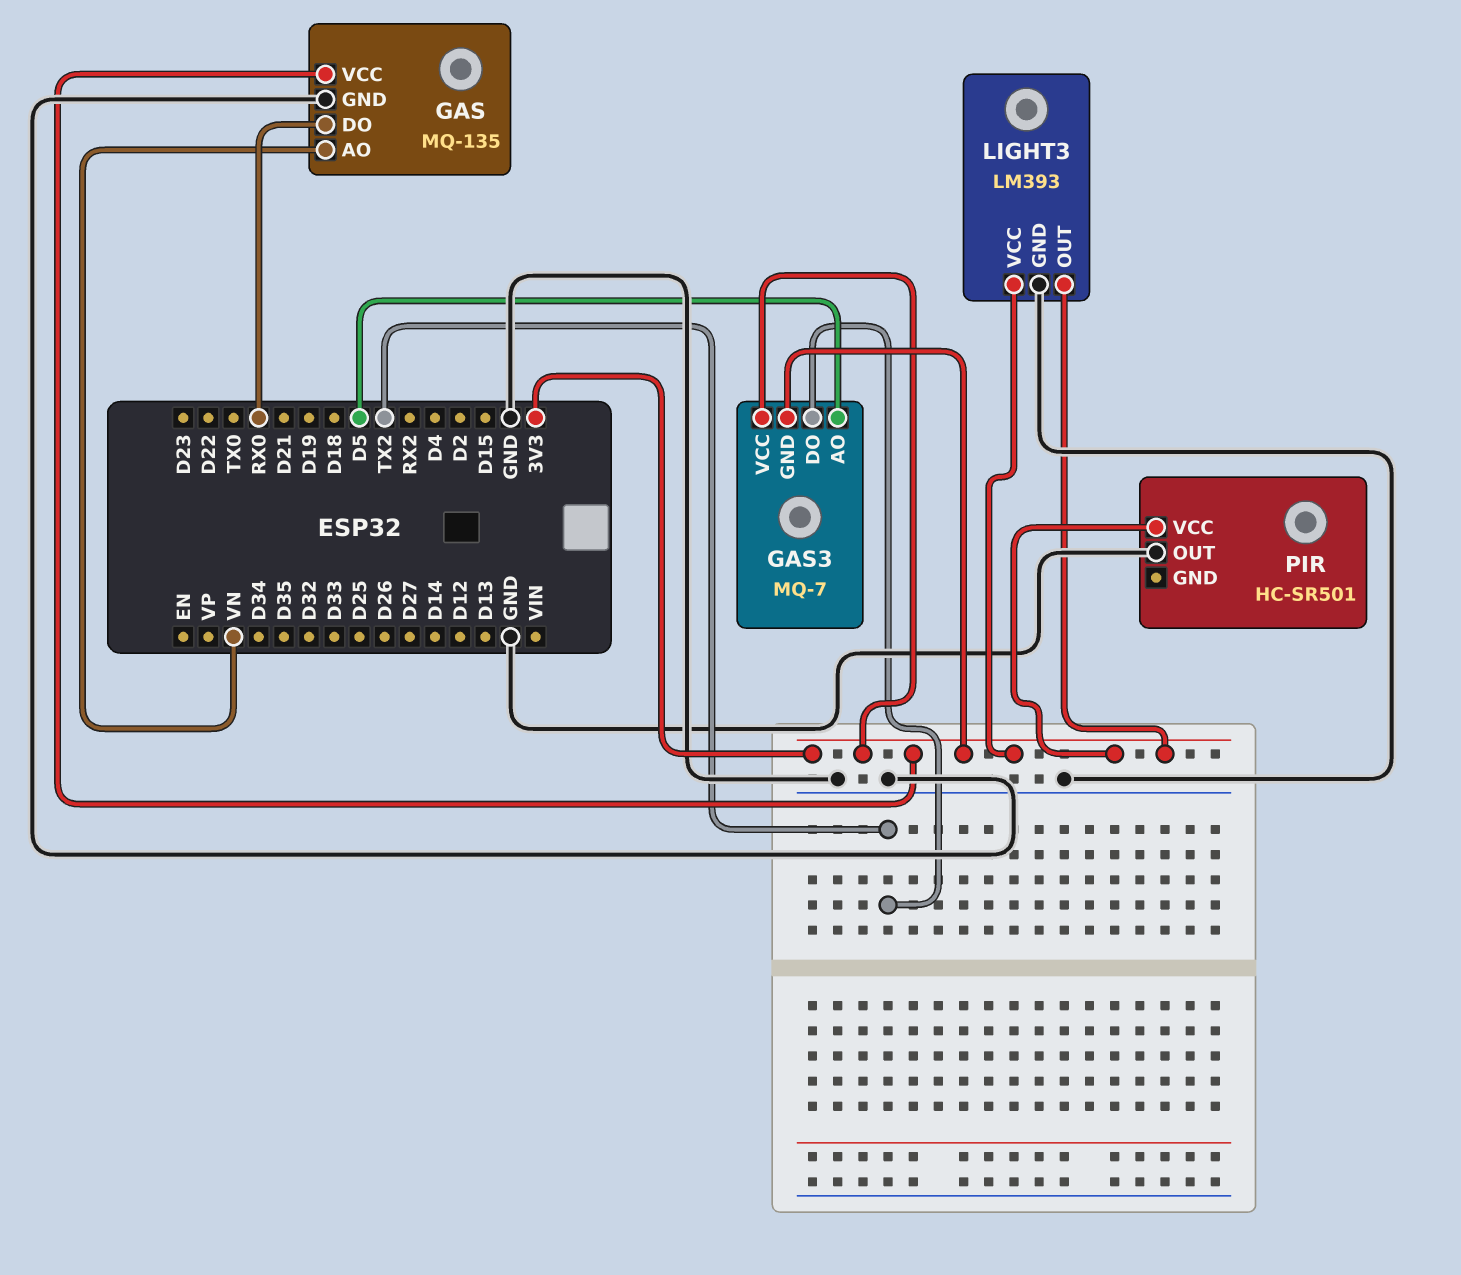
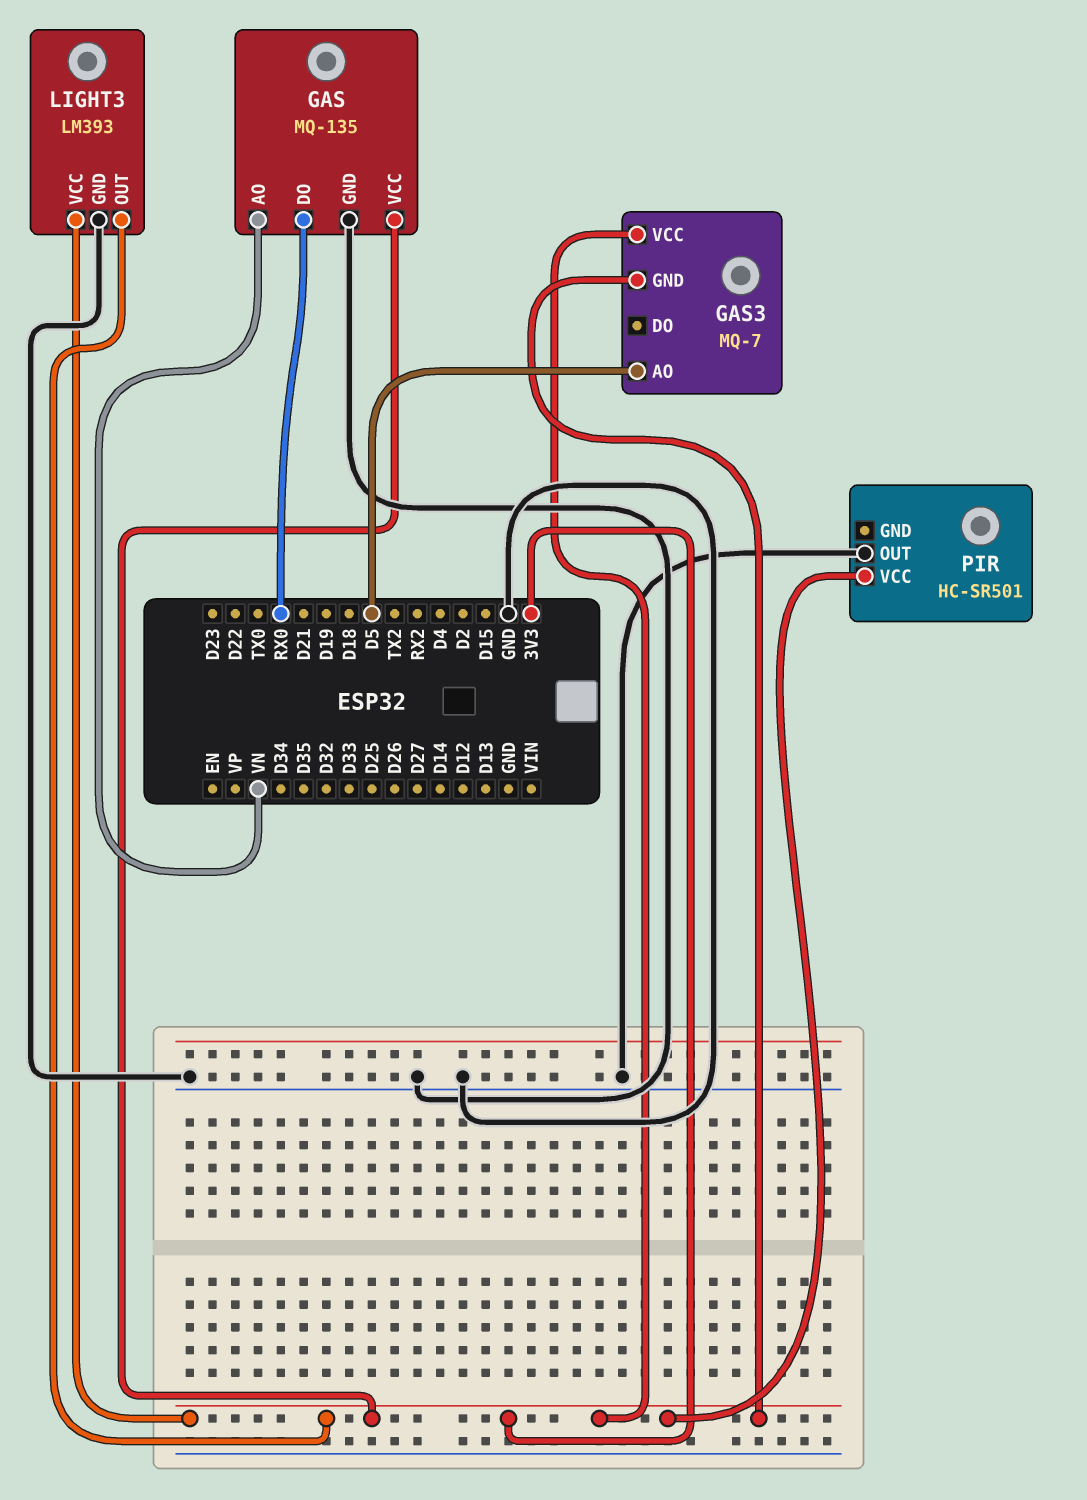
GAS3 pin DO: TX2 -> none

